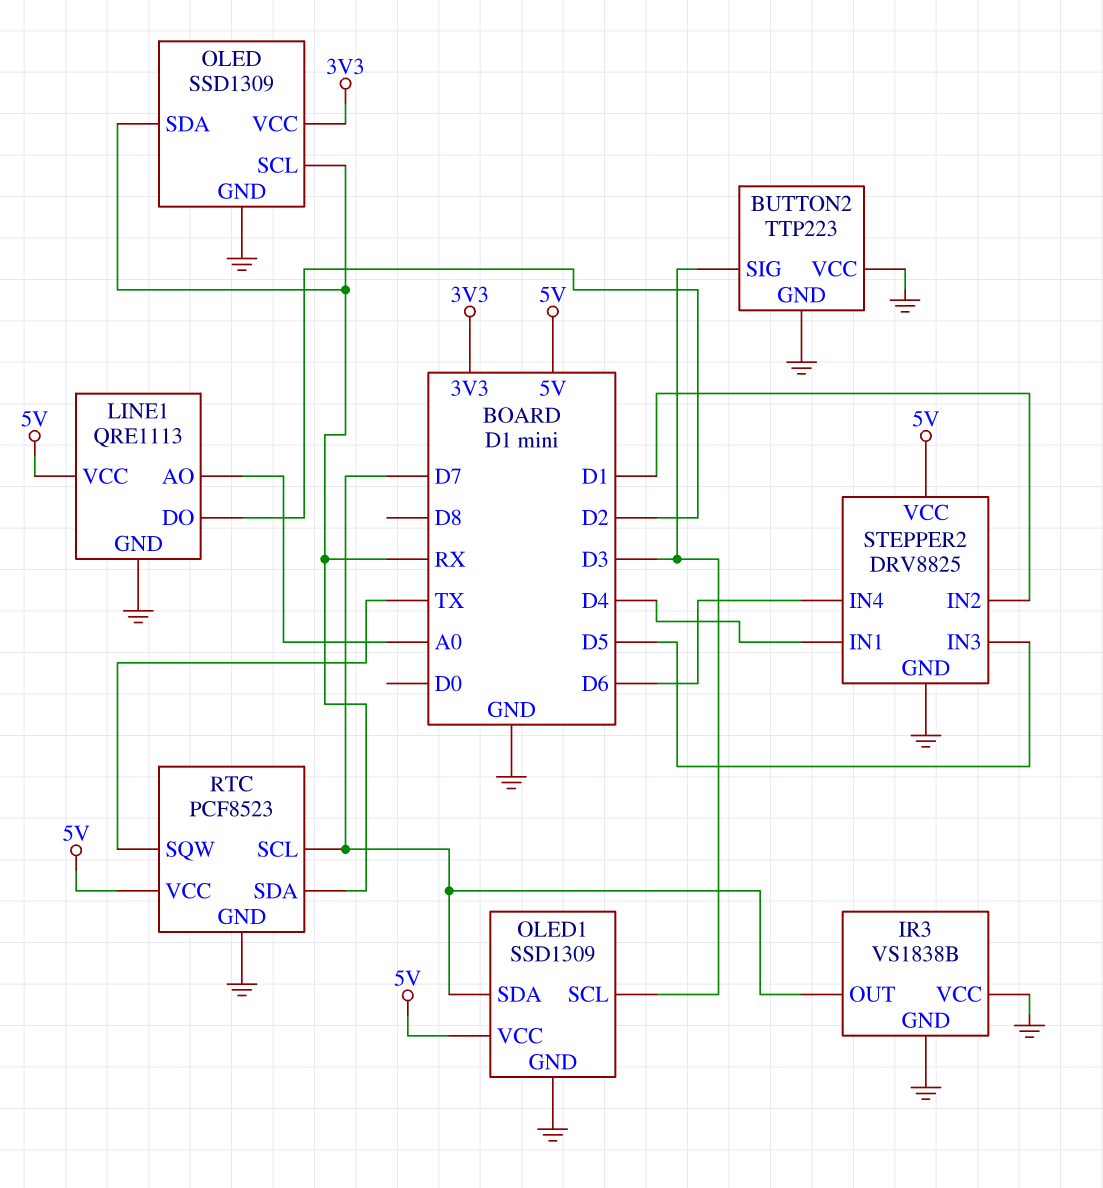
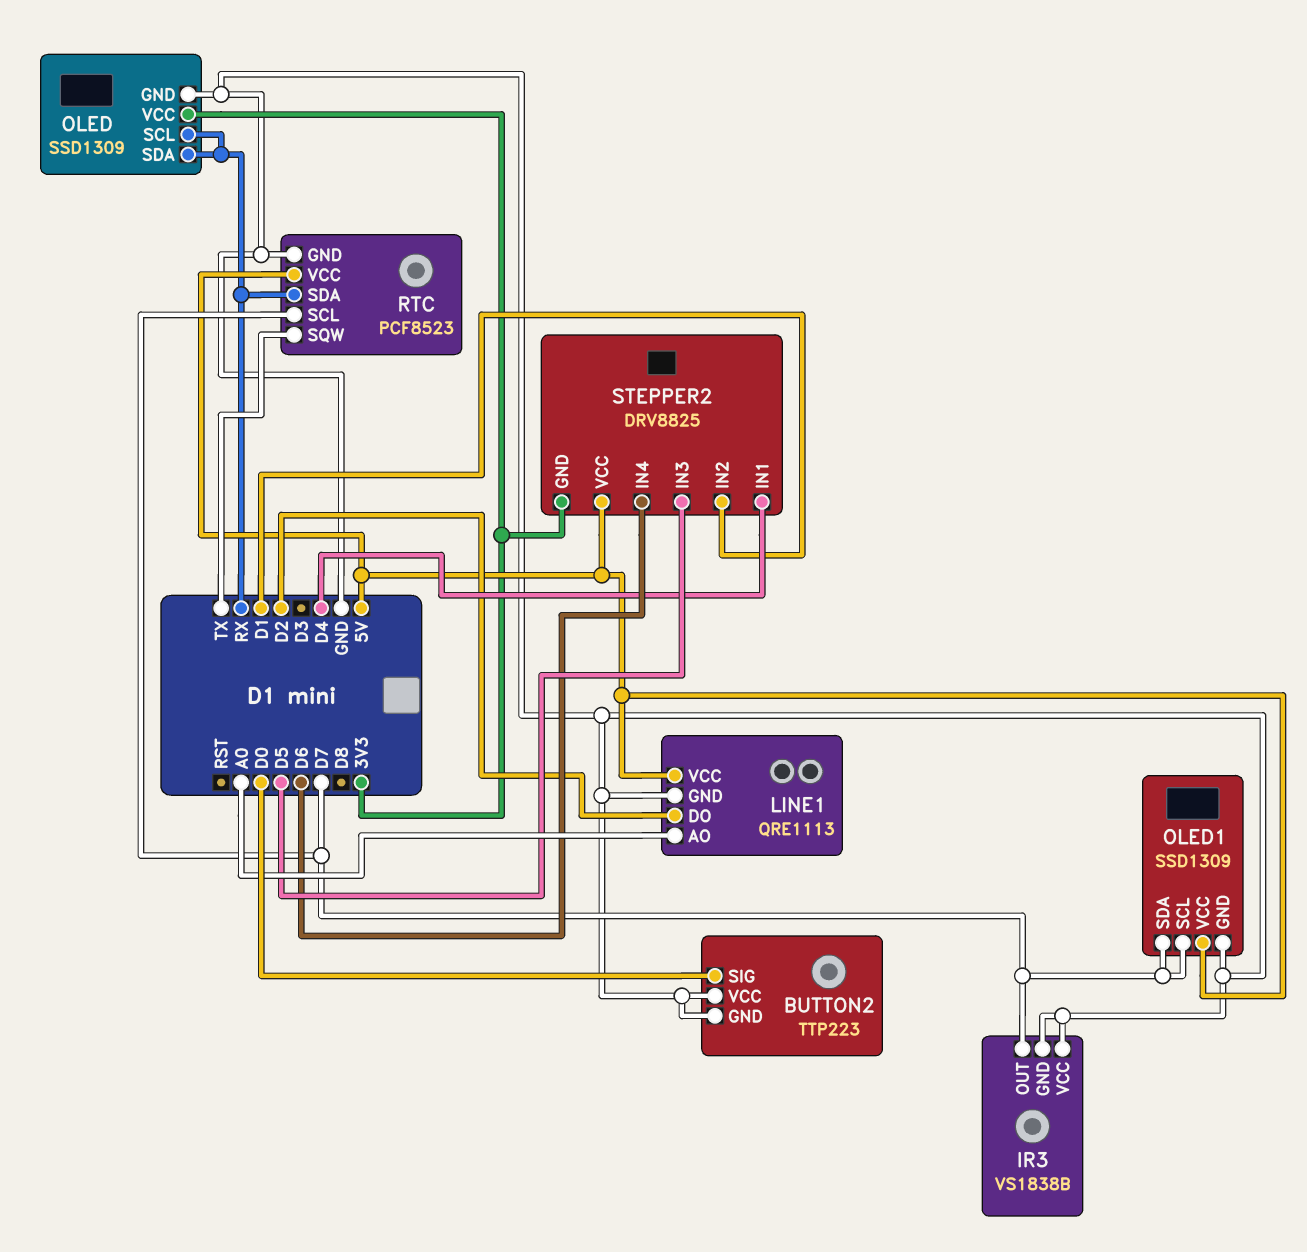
BUTTON2 pin SIG: D3 -> D0
OLED1 pin SCL: D3 -> D7
STEPPER2 pin GND: GND -> 3V3

